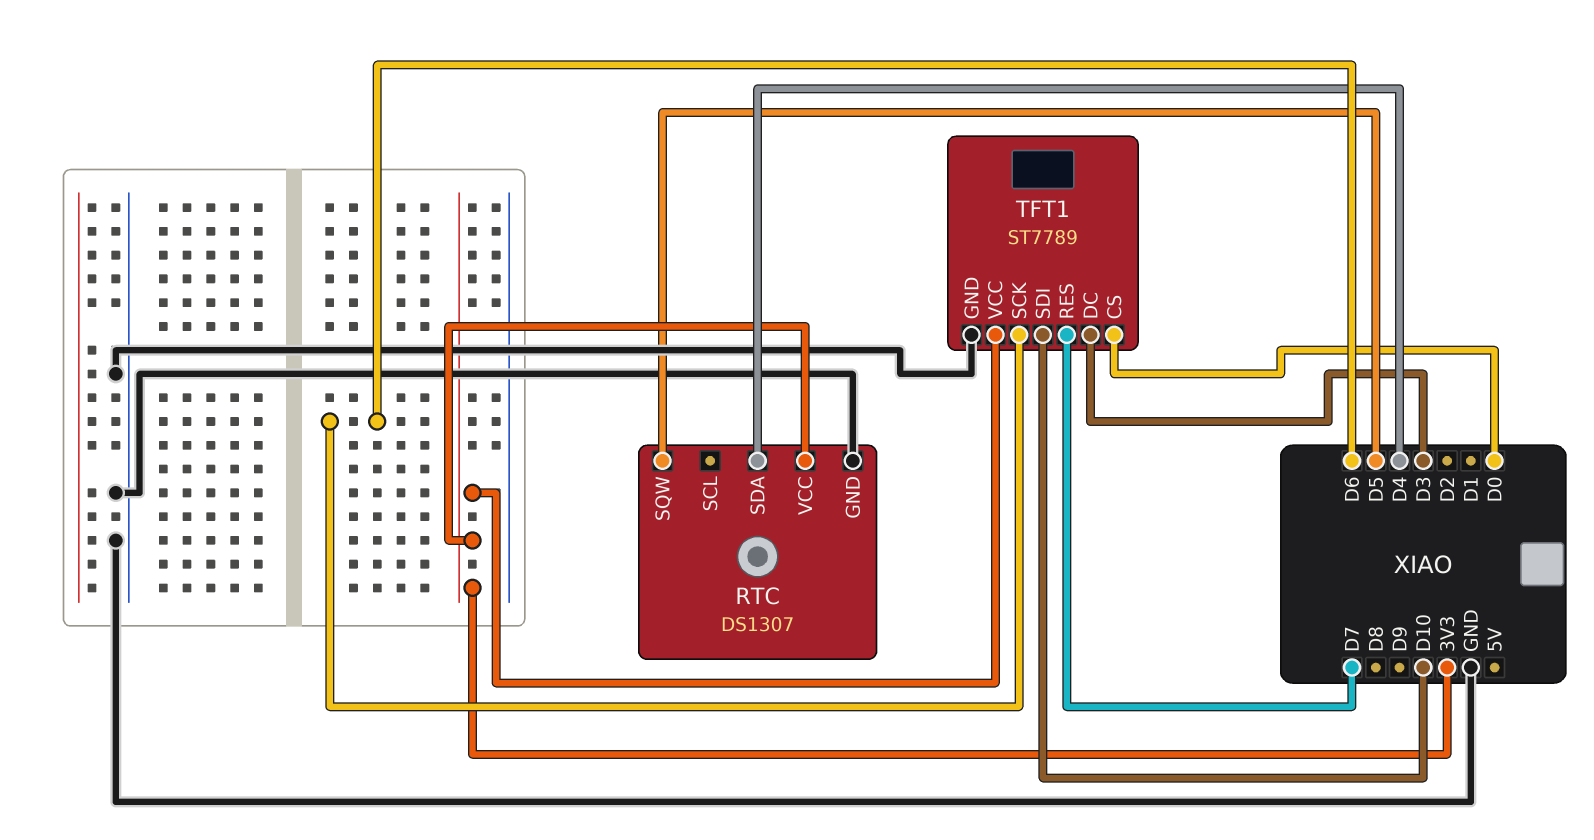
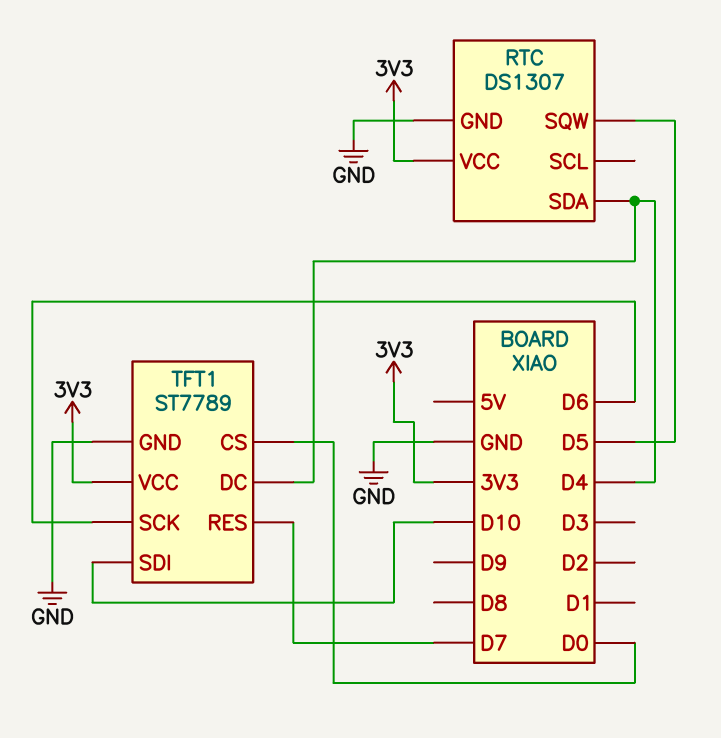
TFT1 pin DC: D3 -> D4

